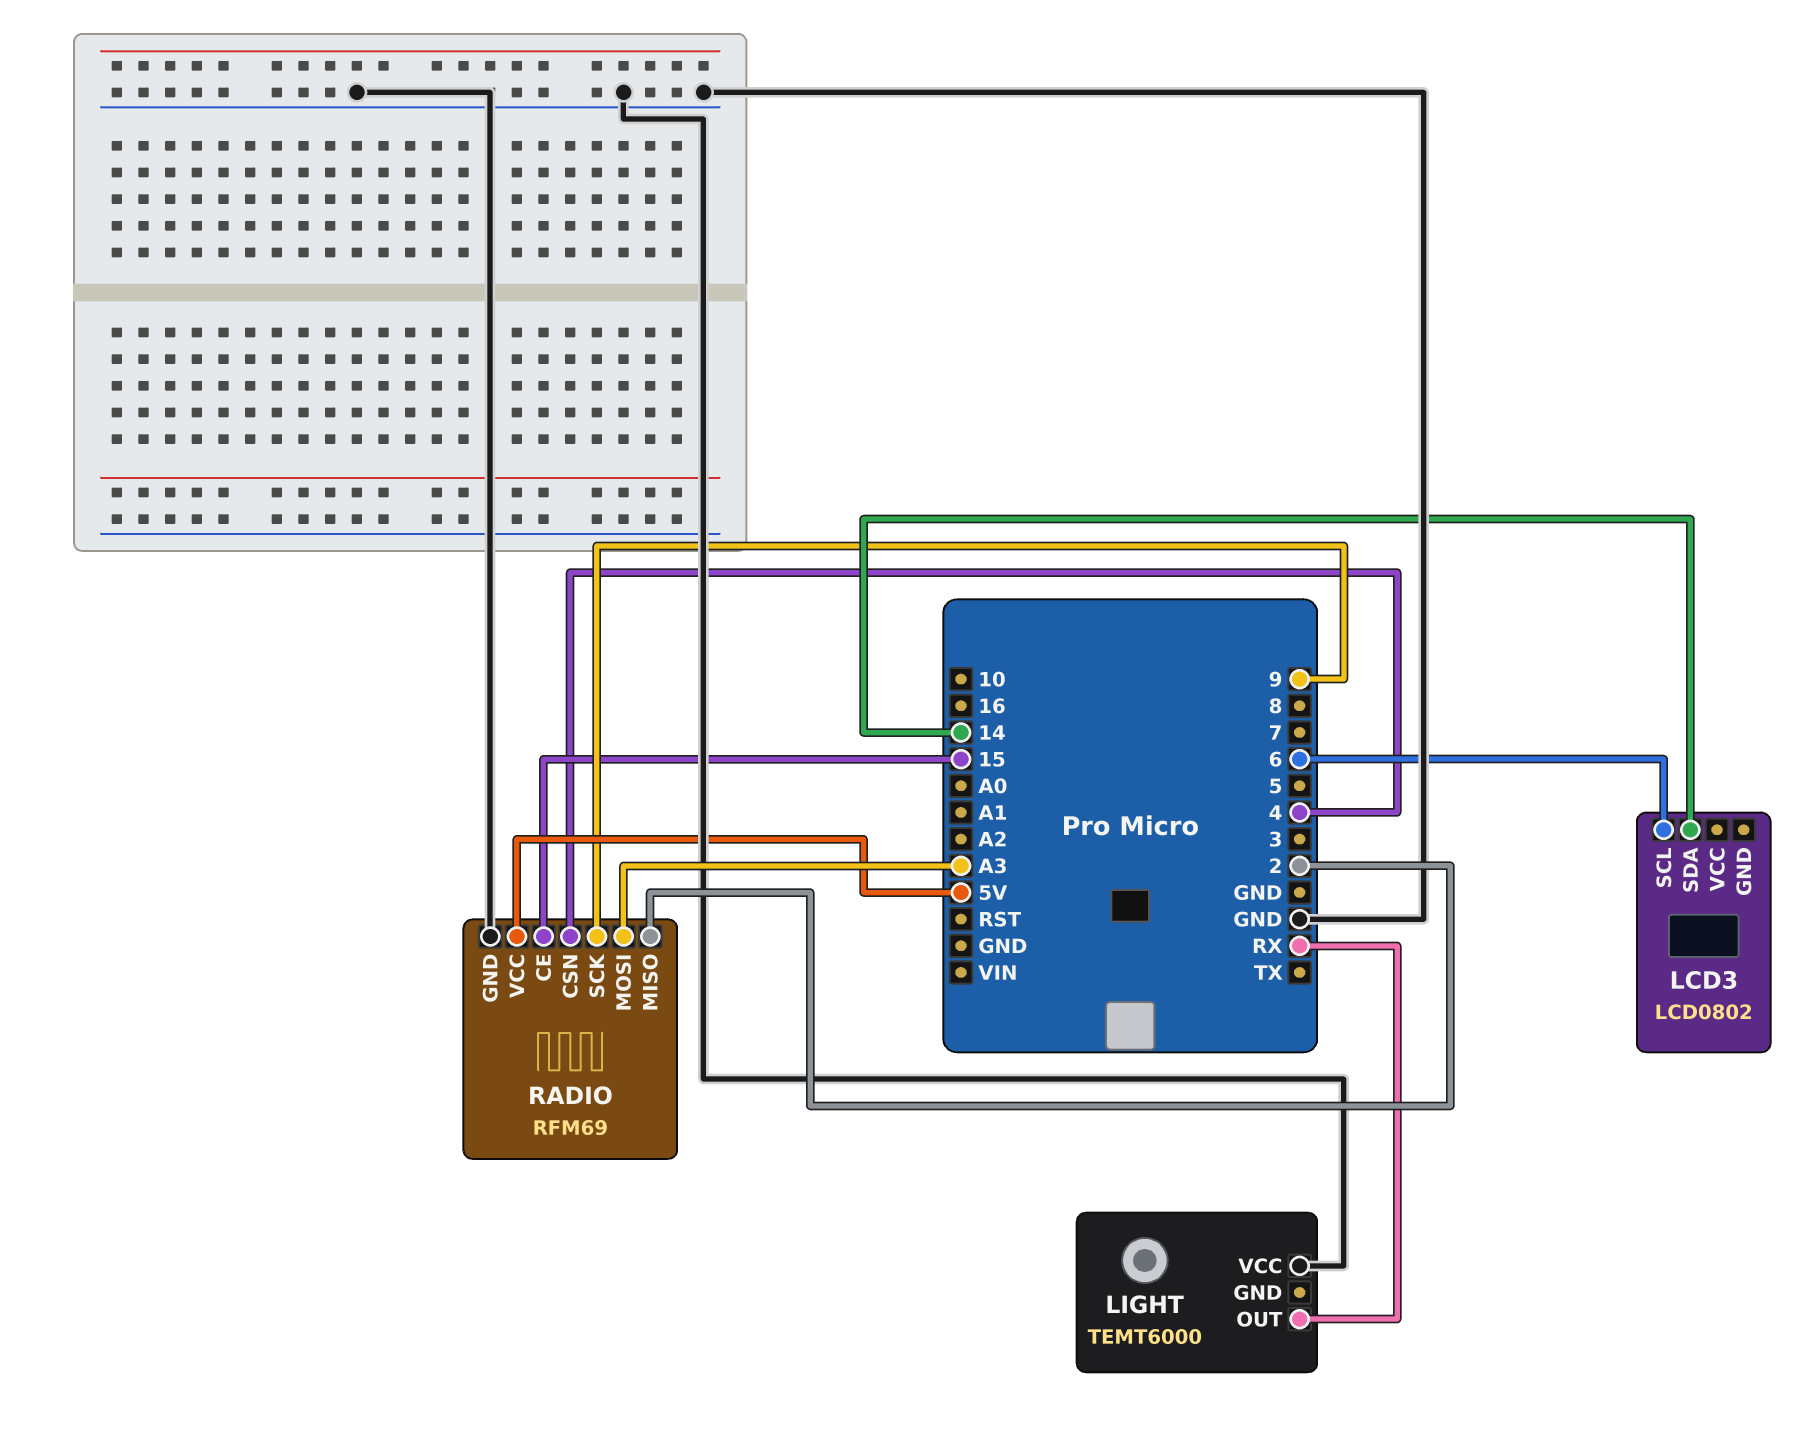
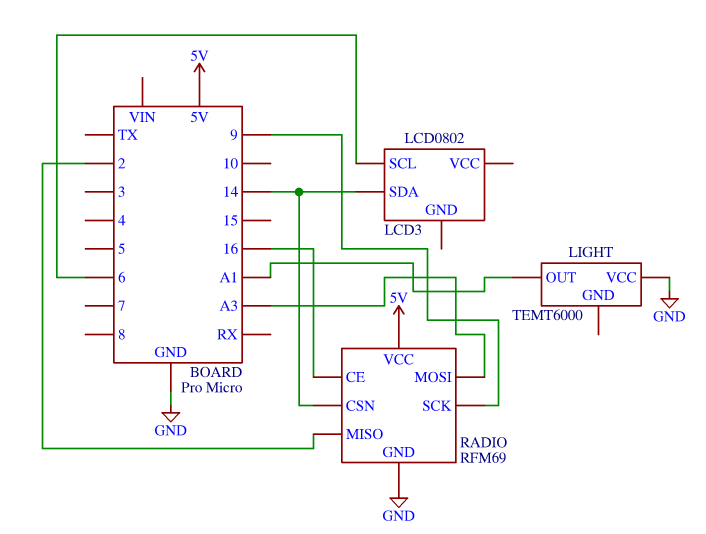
LIGHT pin OUT: RX -> A1
RADIO pin CE: 15 -> 16
RADIO pin CSN: 4 -> 14

